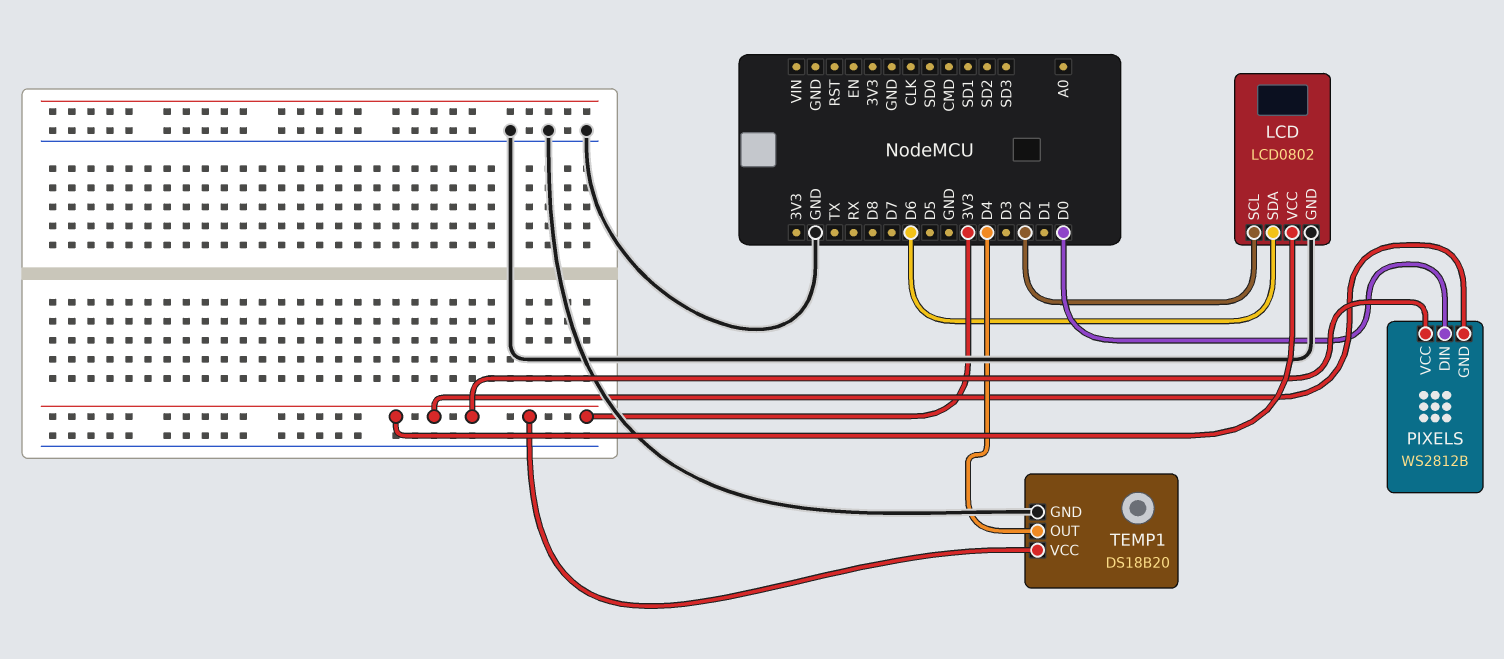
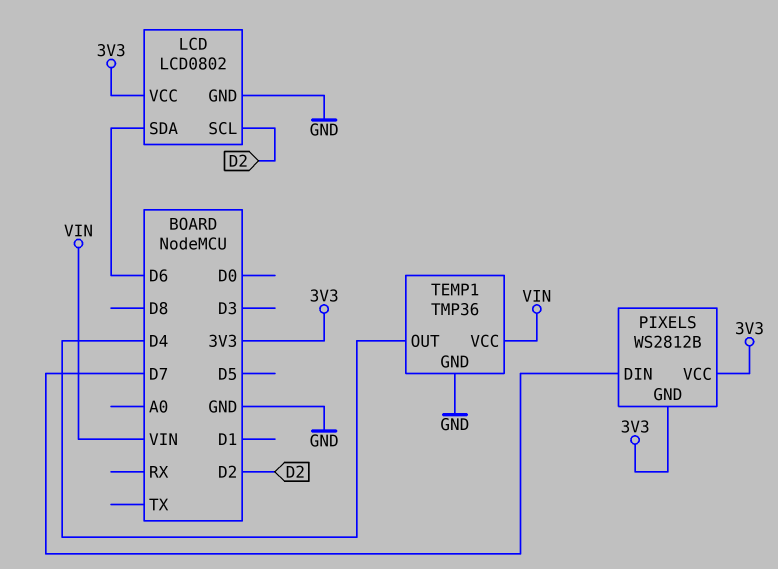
PIXELS pin DIN: D0 -> D7
TEMP1: DS18B20 -> TMP36
TEMP1 pin VCC: 3V3 -> VIN

